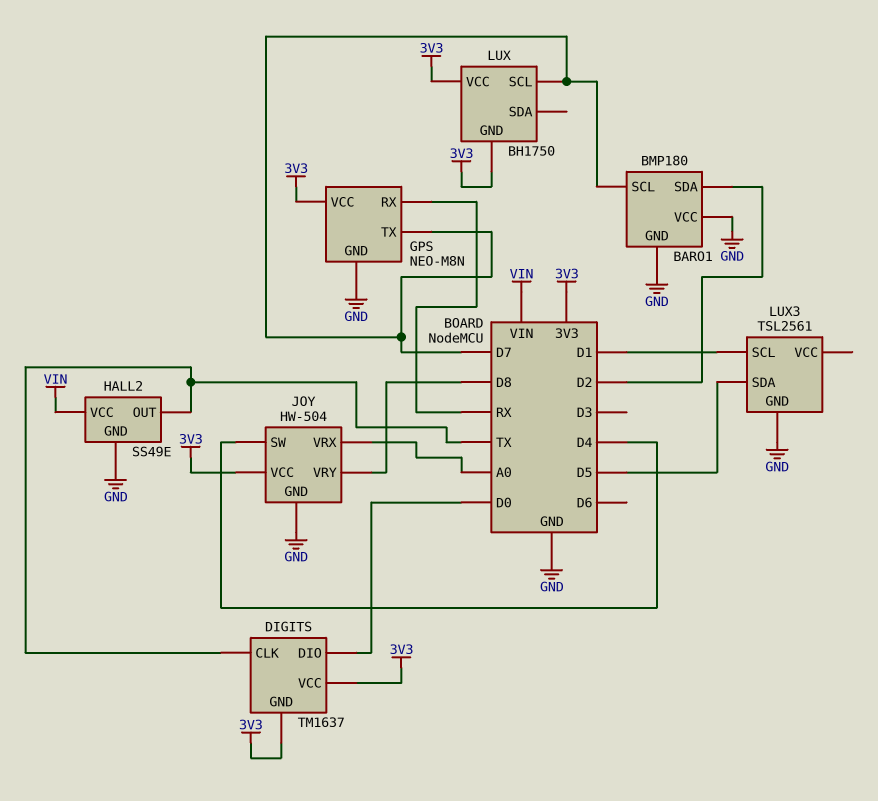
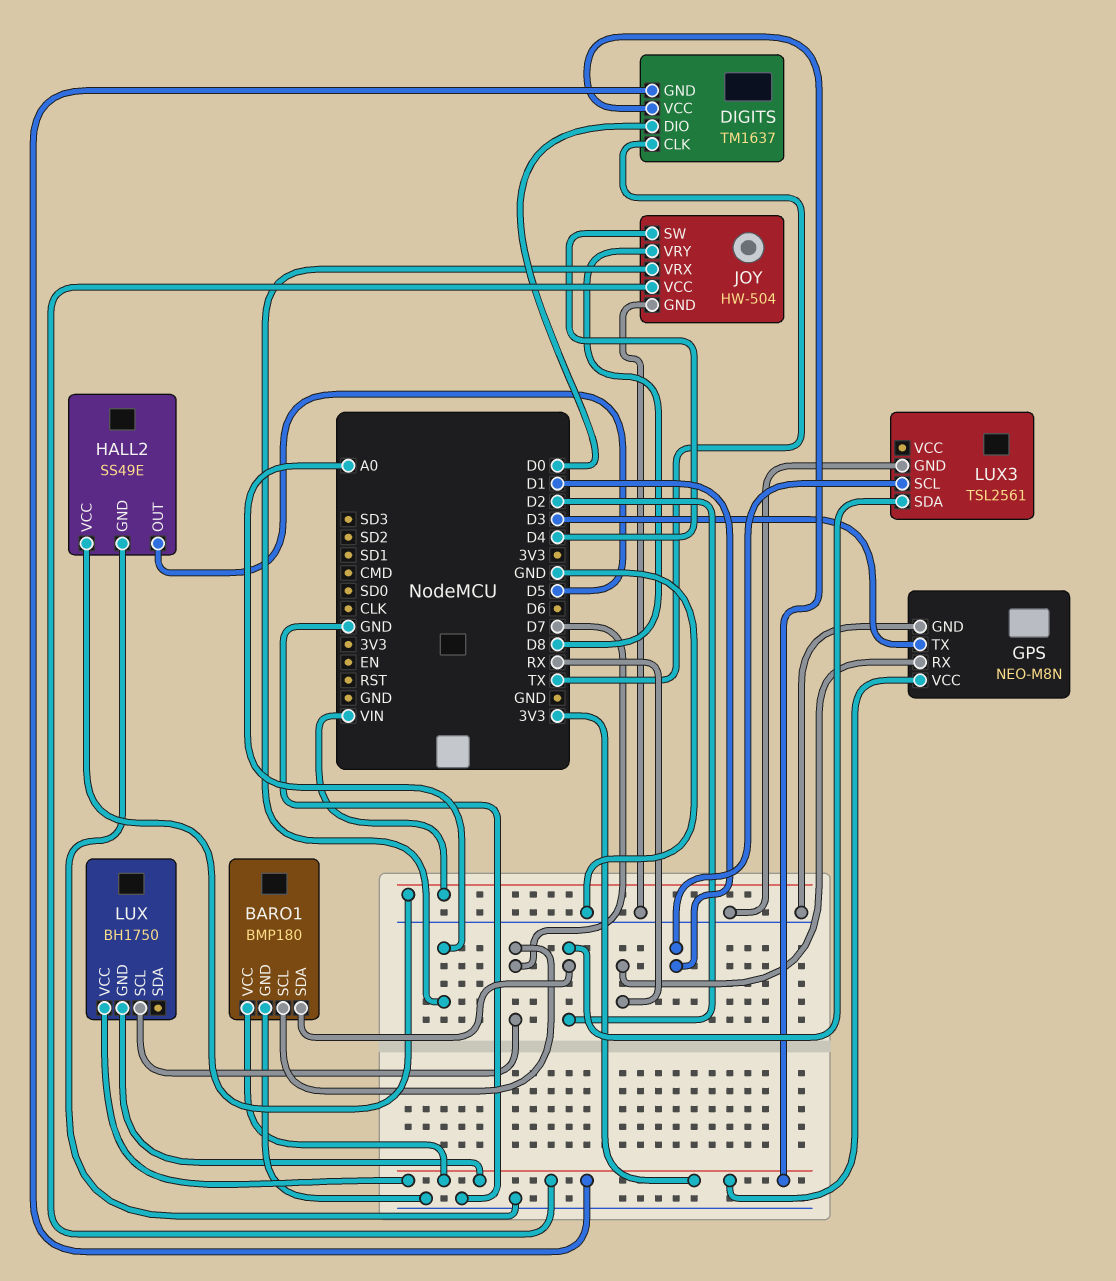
BARO1 pin VCC: GND -> 3V3
GPS pin TX: D7 -> D3
HALL2 pin OUT: TX -> D5
LUX3 pin SDA: D5 -> D2

